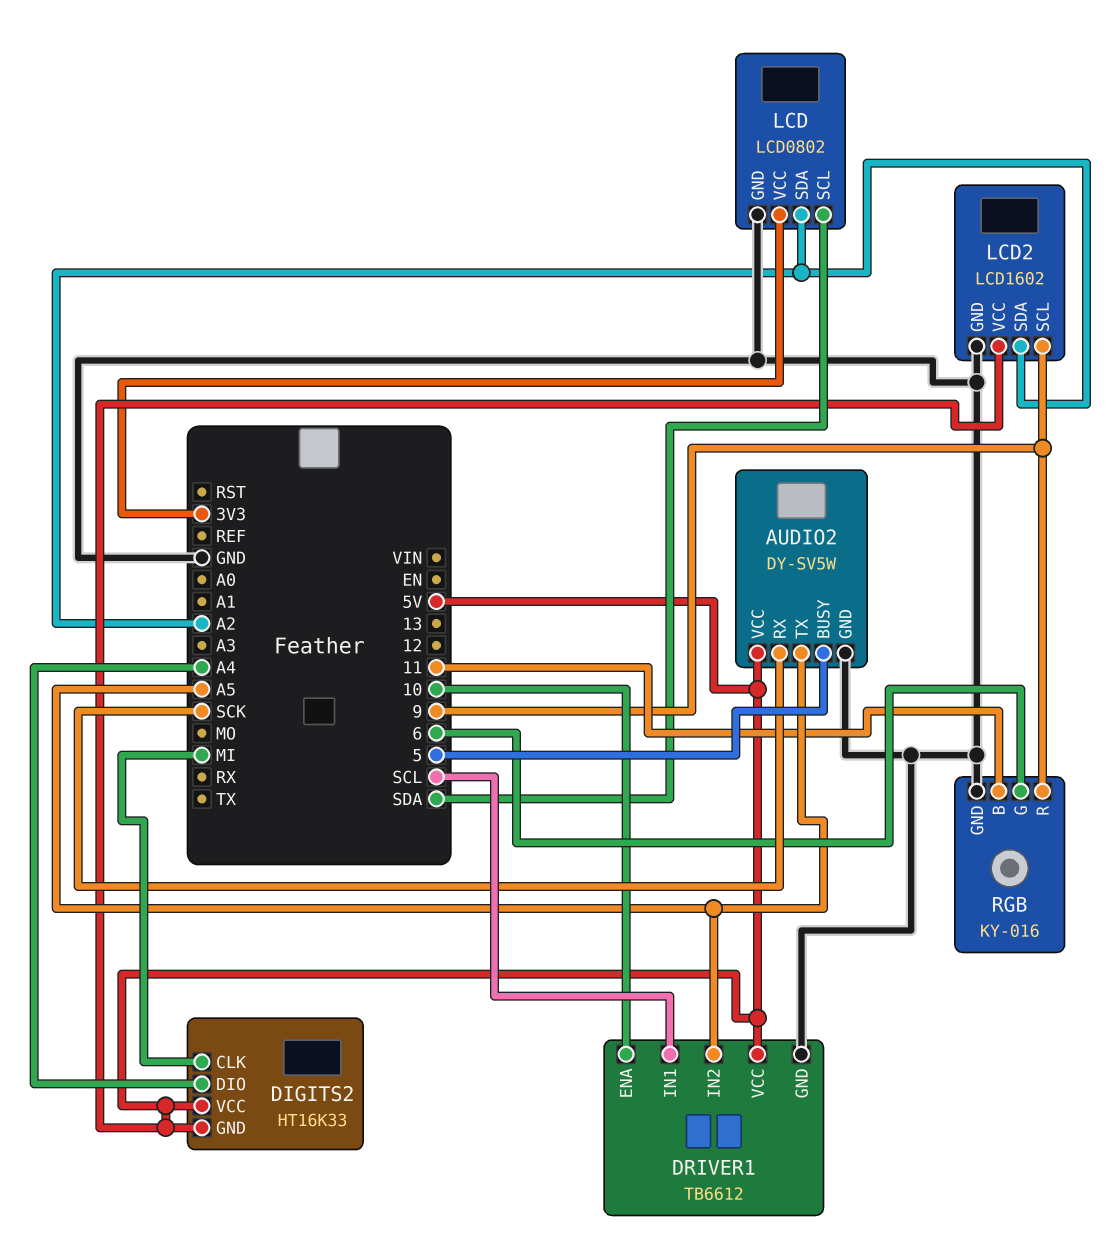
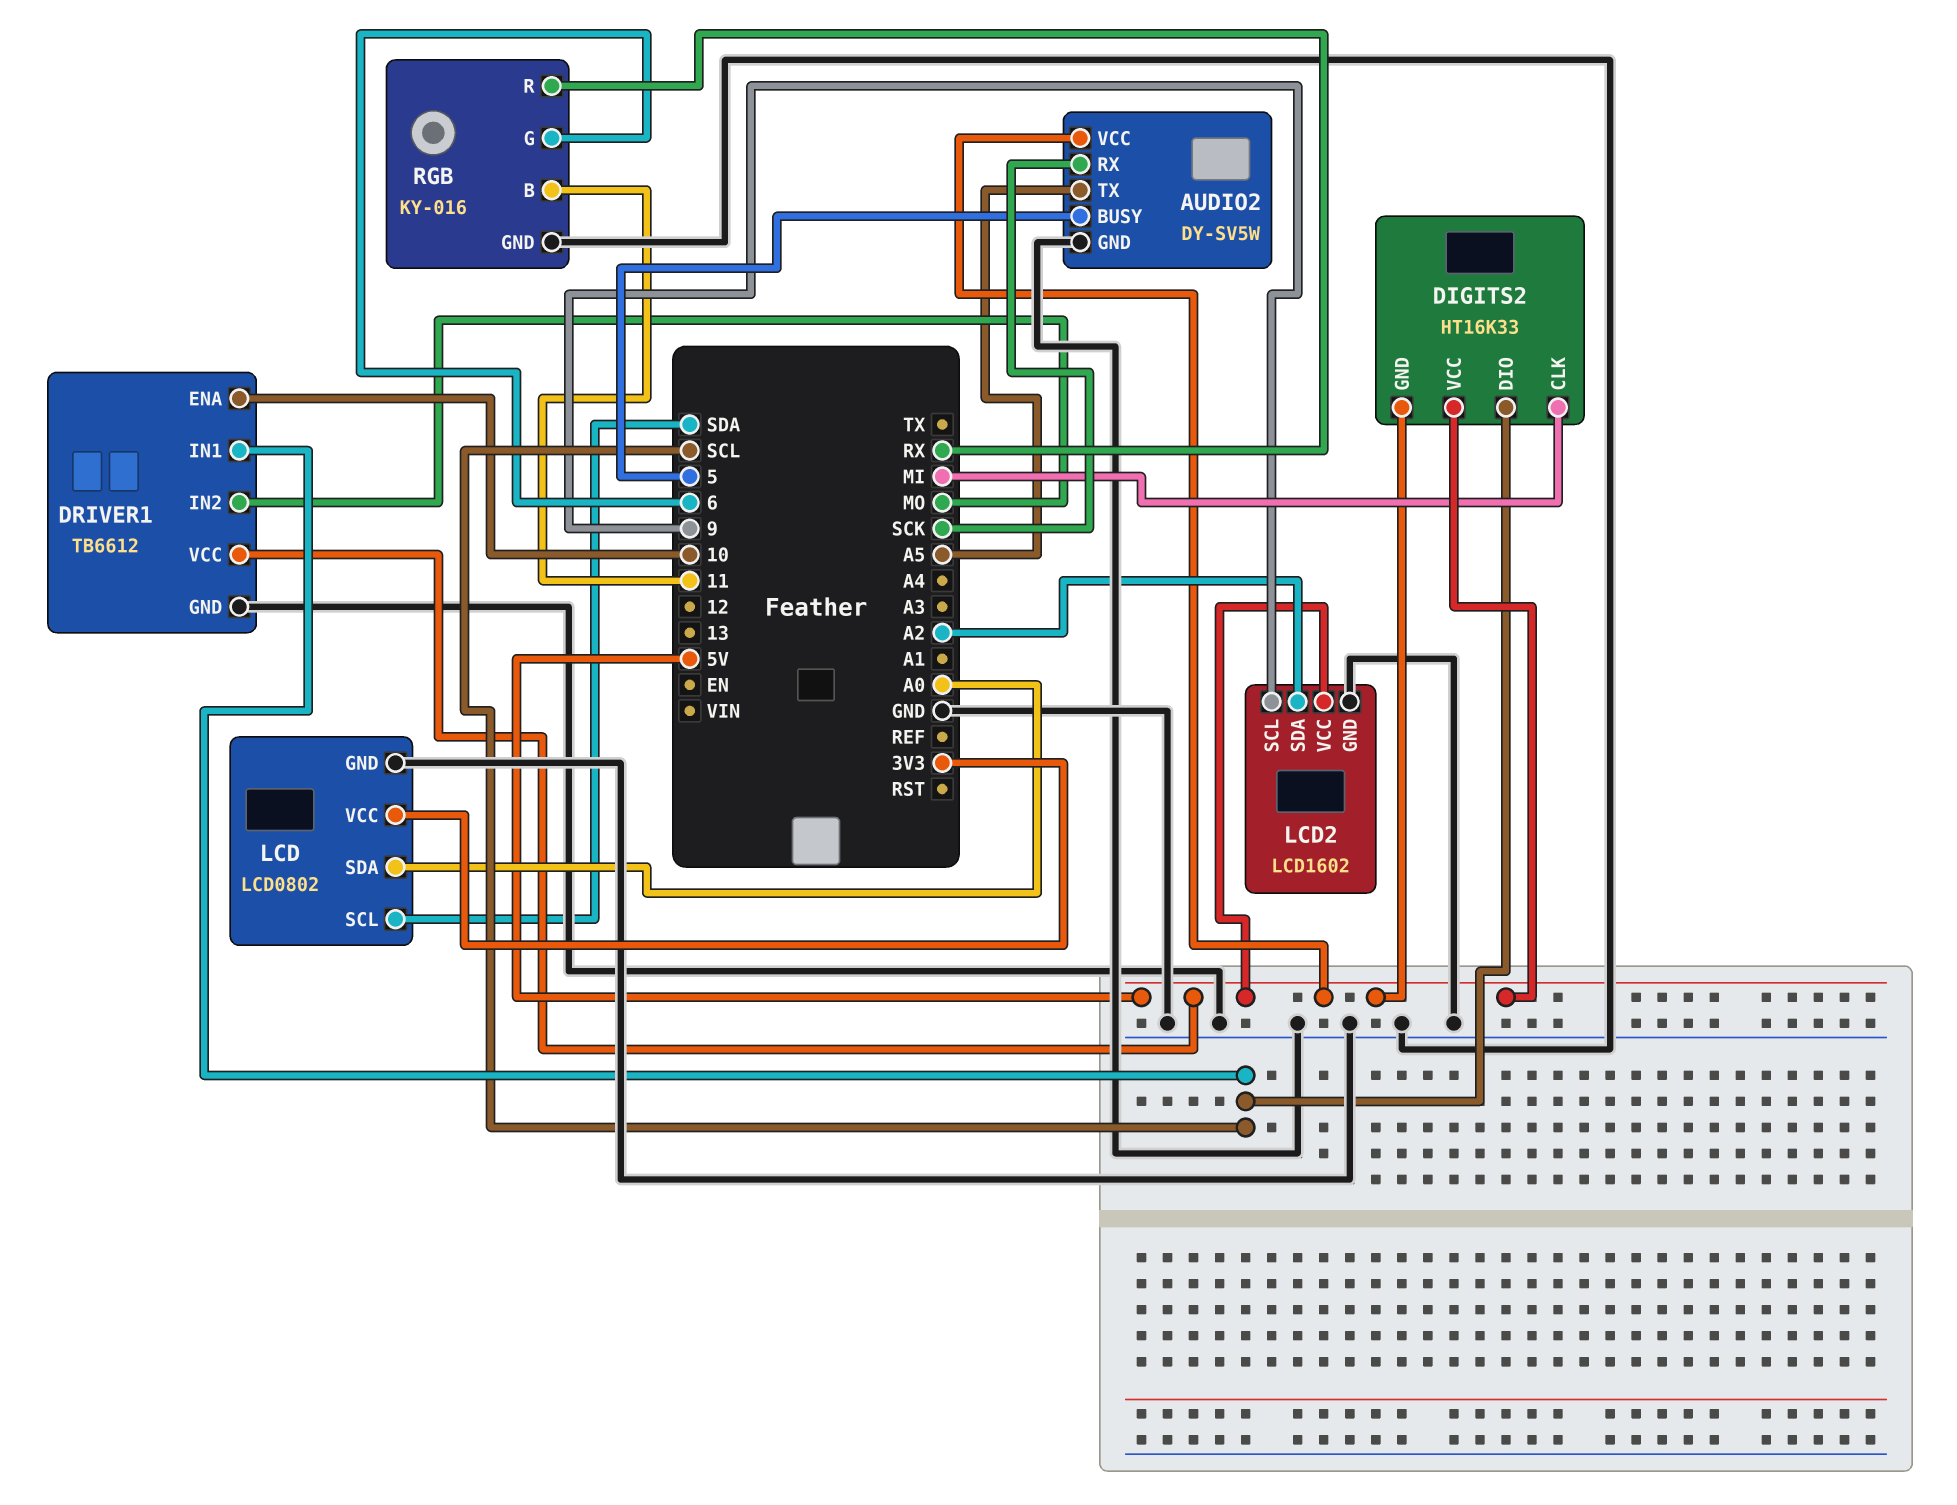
DIGITS2 pin DIO: A4 -> SCL
DRIVER1 pin IN2: A5 -> MO
LCD pin SDA: A2 -> A0
RGB pin R: 9 -> RX

